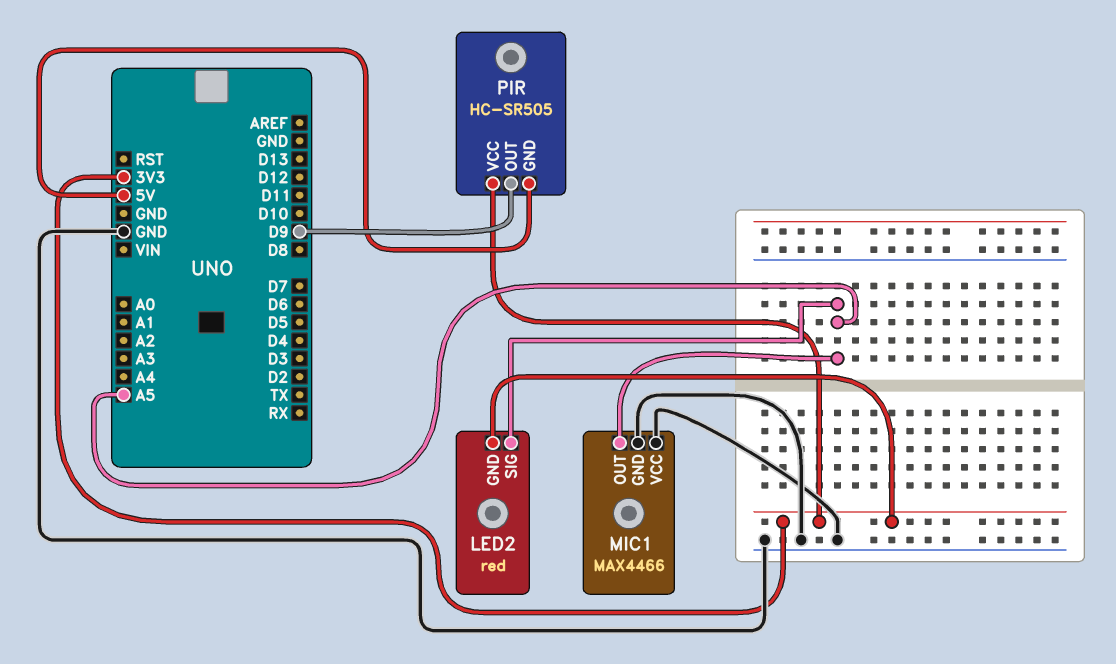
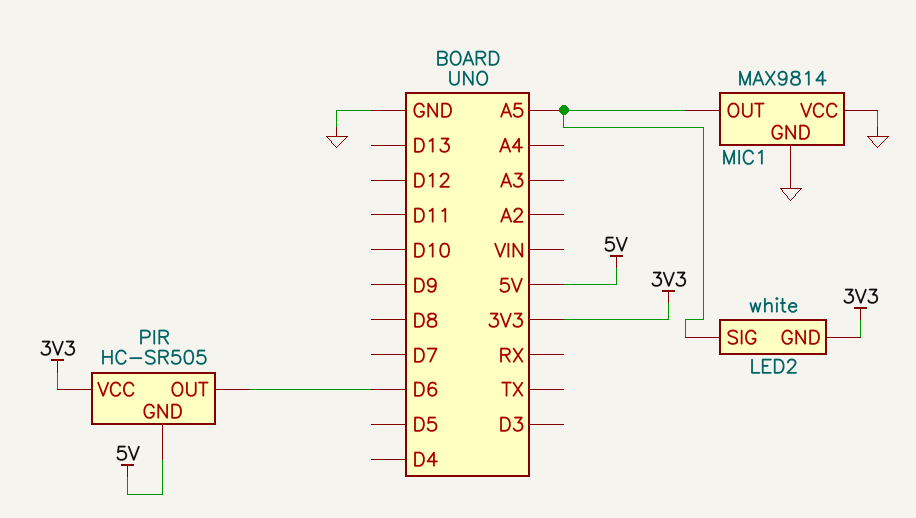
LED2: red -> white
MIC1: MAX4466 -> MAX9814
PIR pin OUT: D9 -> D6

